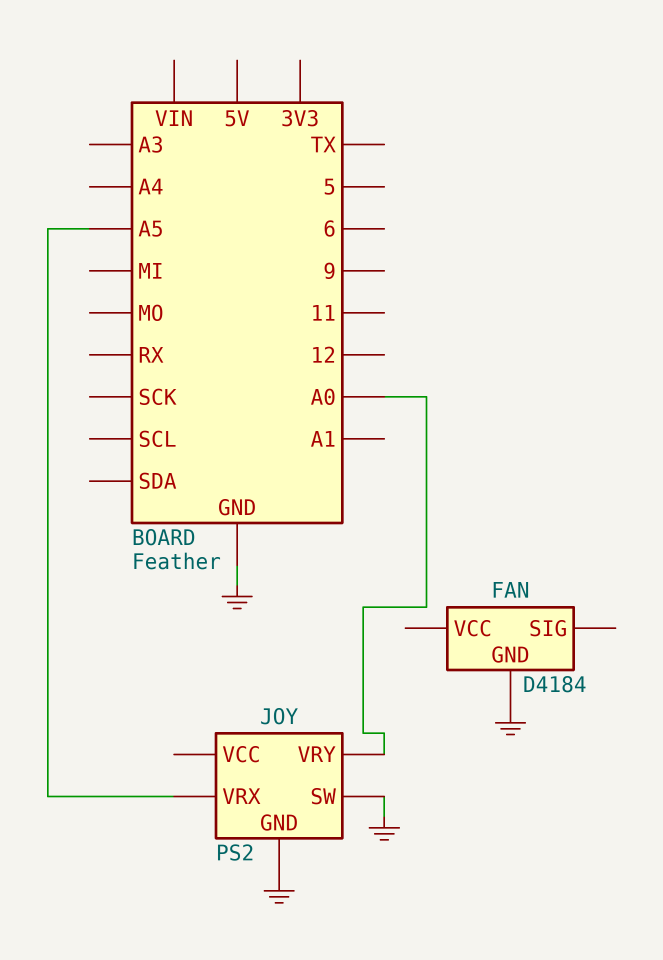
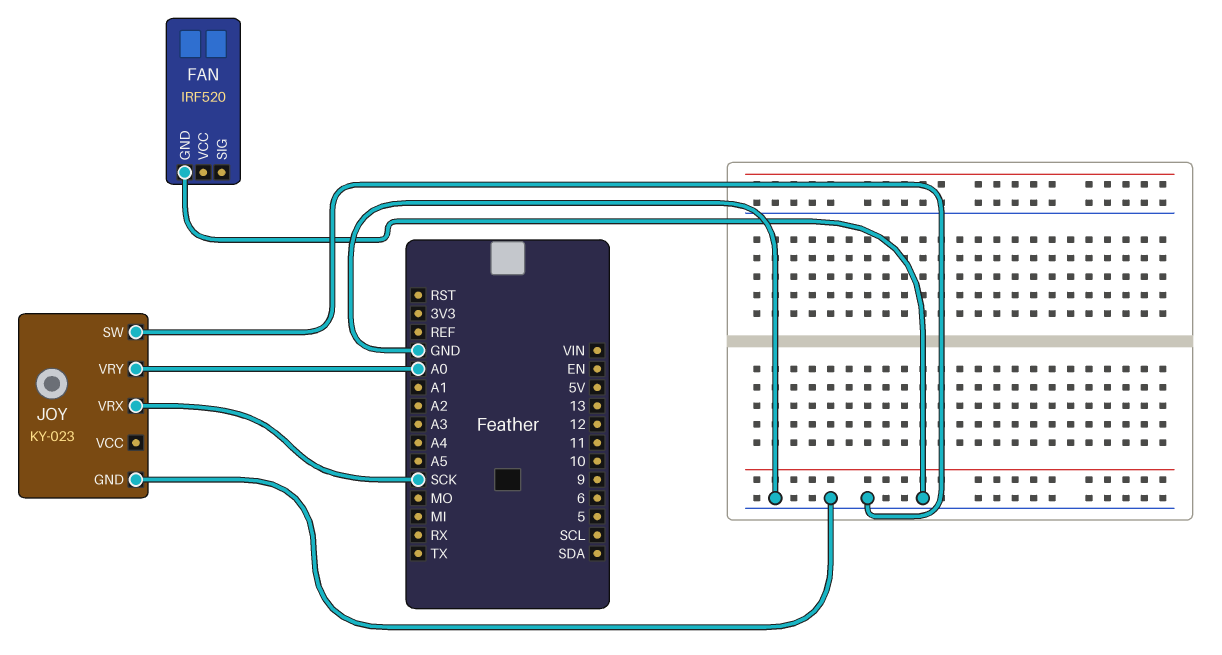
FAN: D4184 -> IRF520
JOY: PS2 -> KY-023
JOY pin VRX: A5 -> SCK

